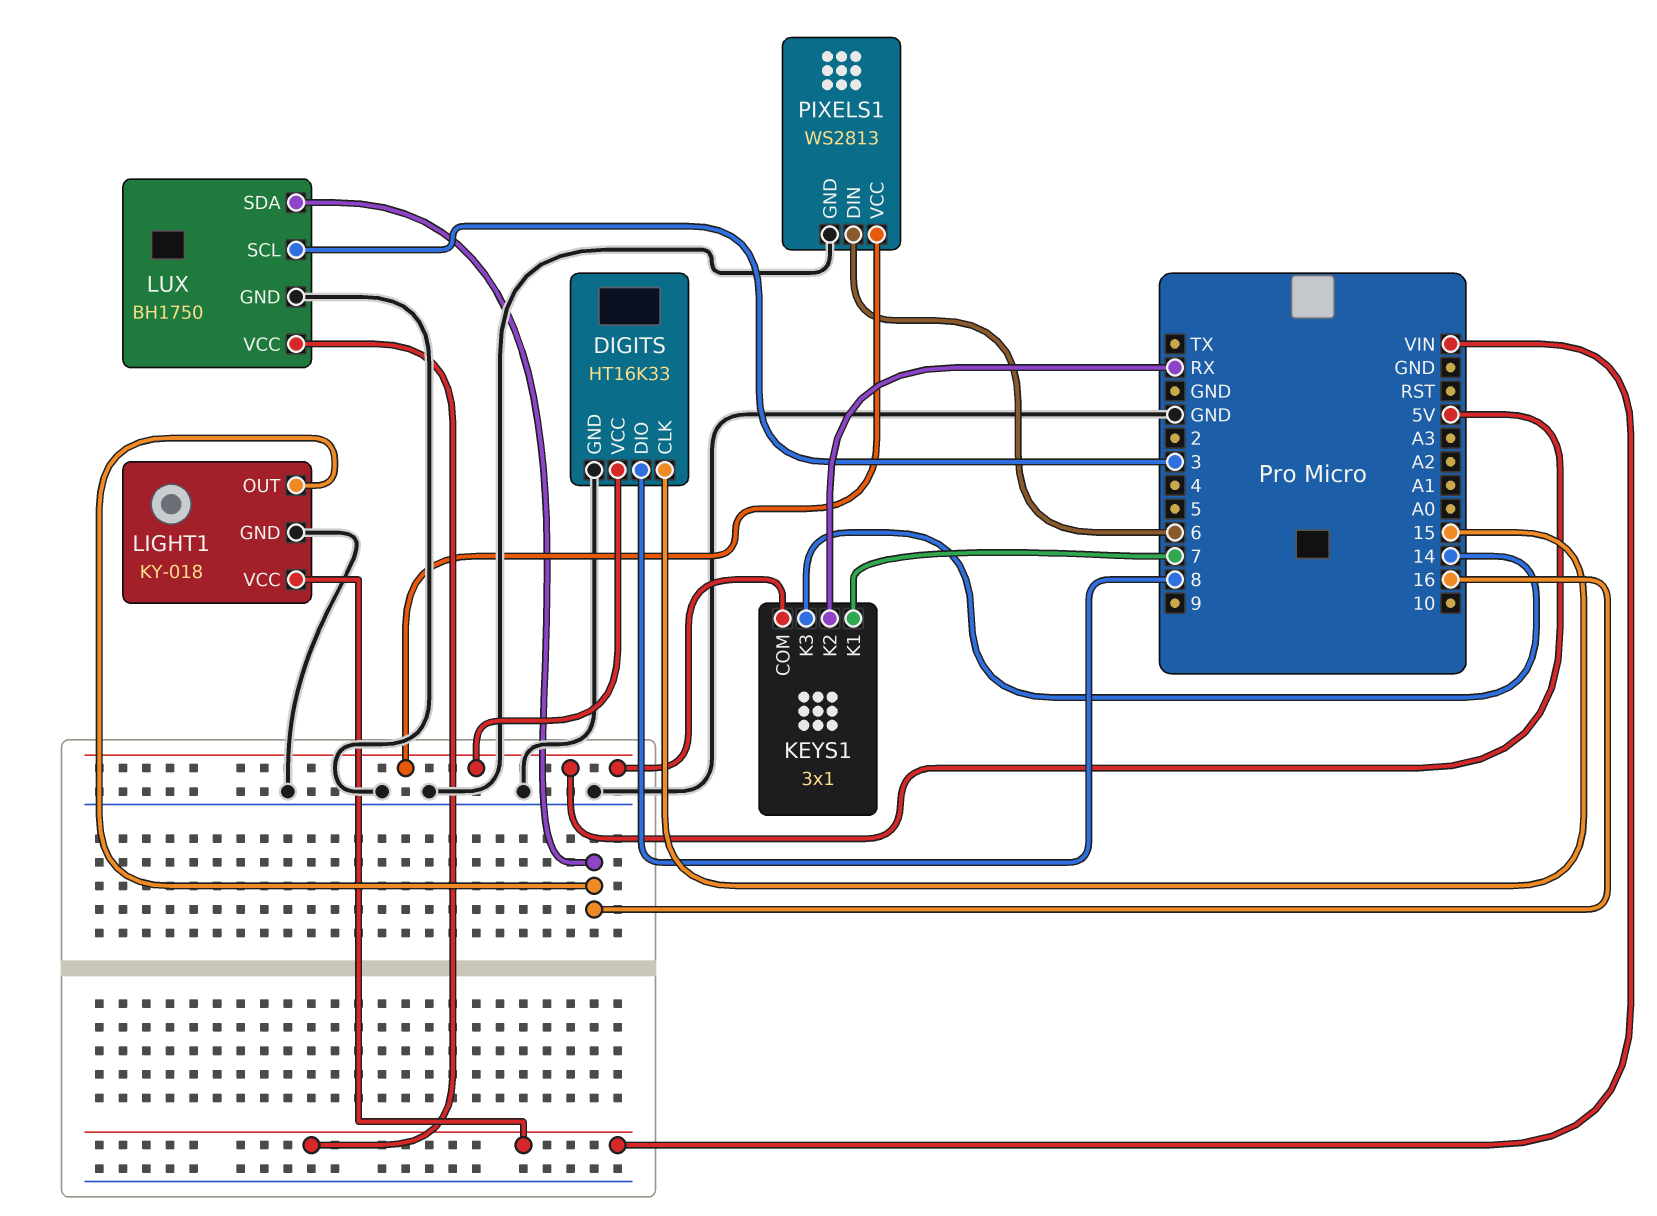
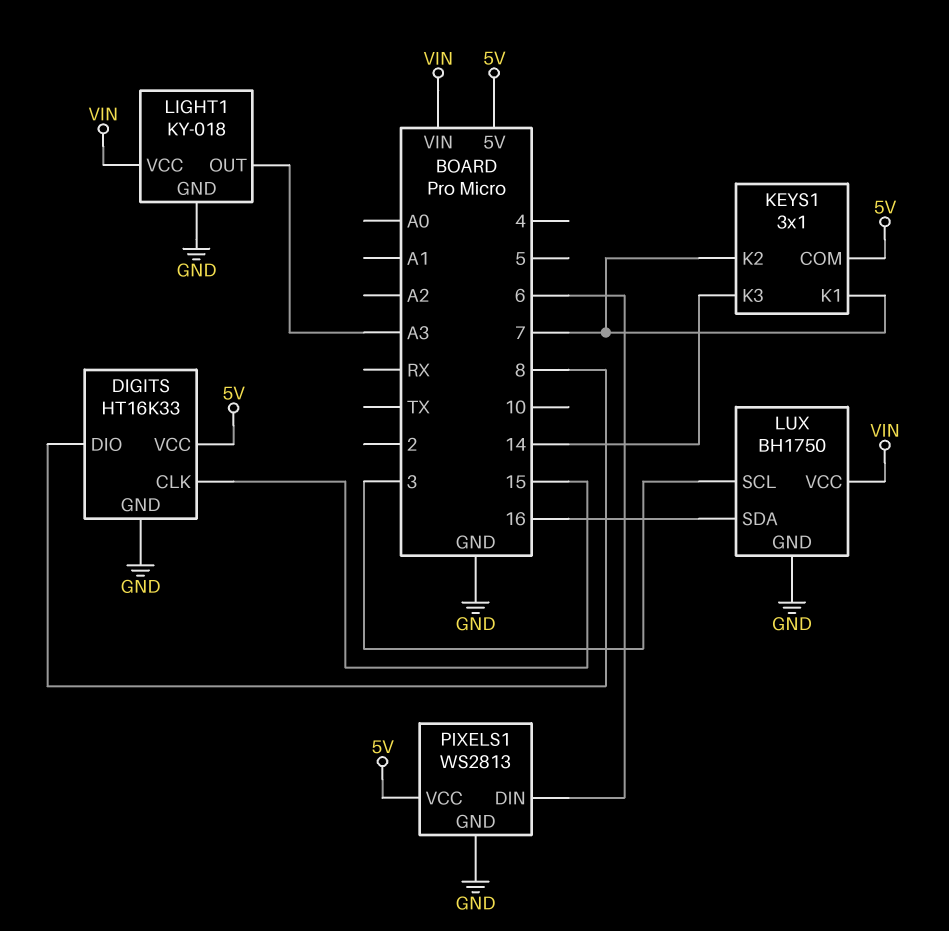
KEYS1 pin K2: RX -> 7
LIGHT1 pin OUT: 16 -> A3

